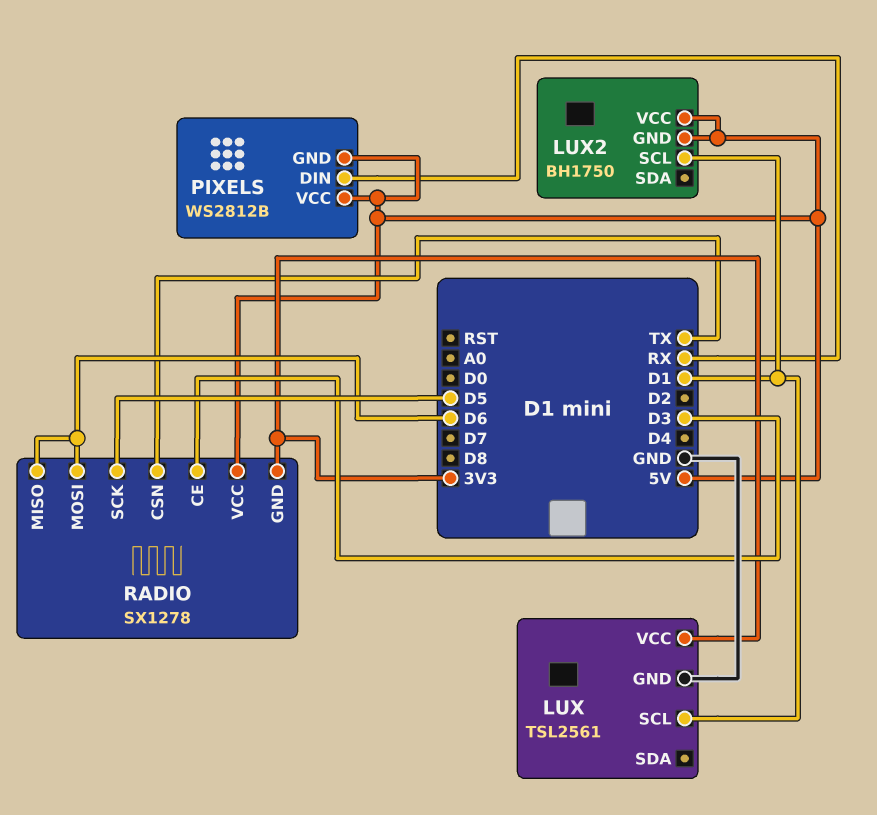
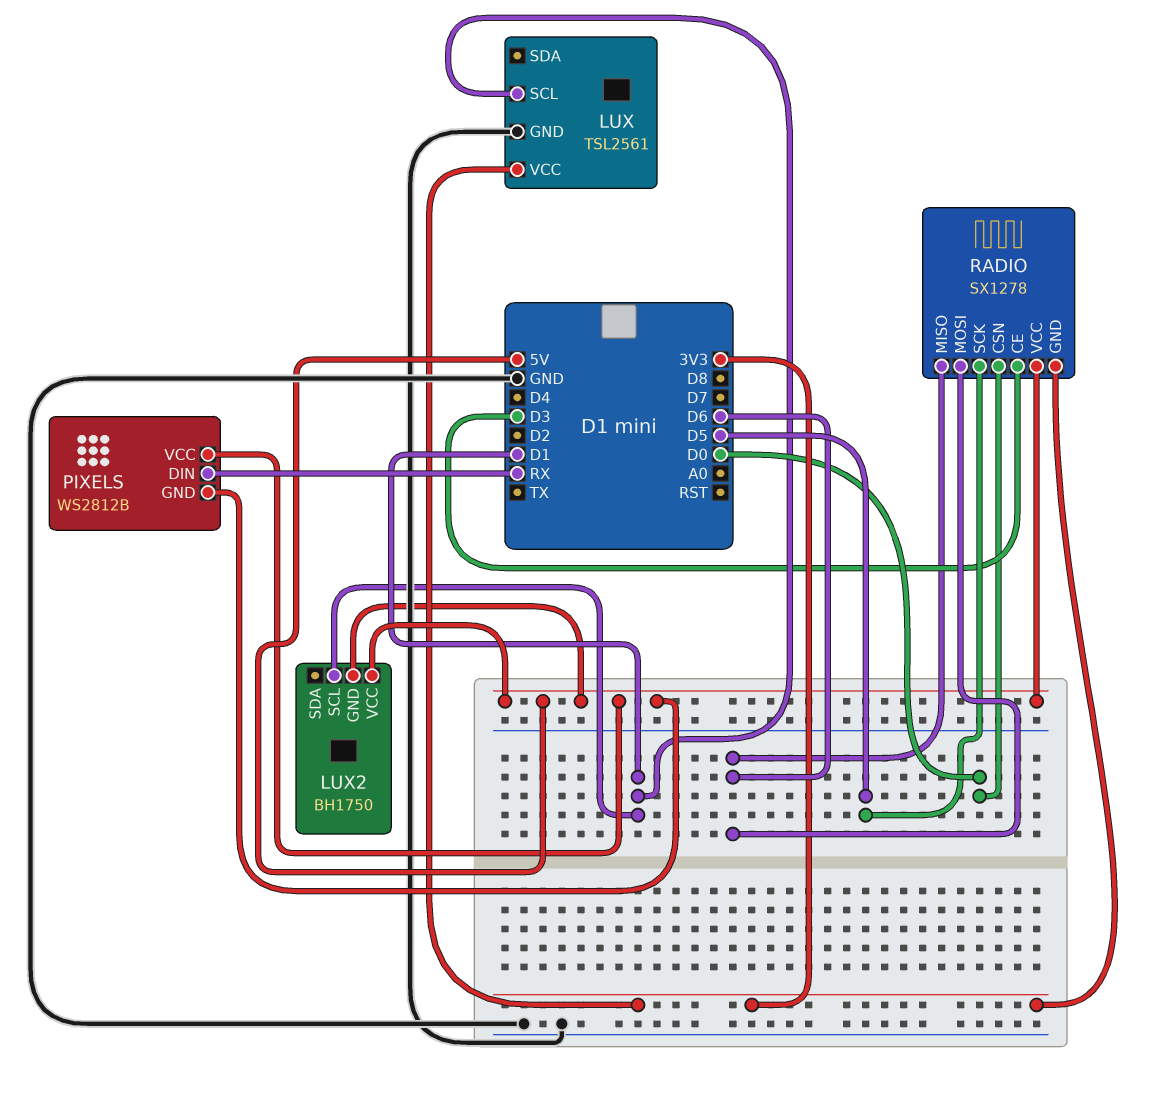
RADIO pin CSN: TX -> D0

